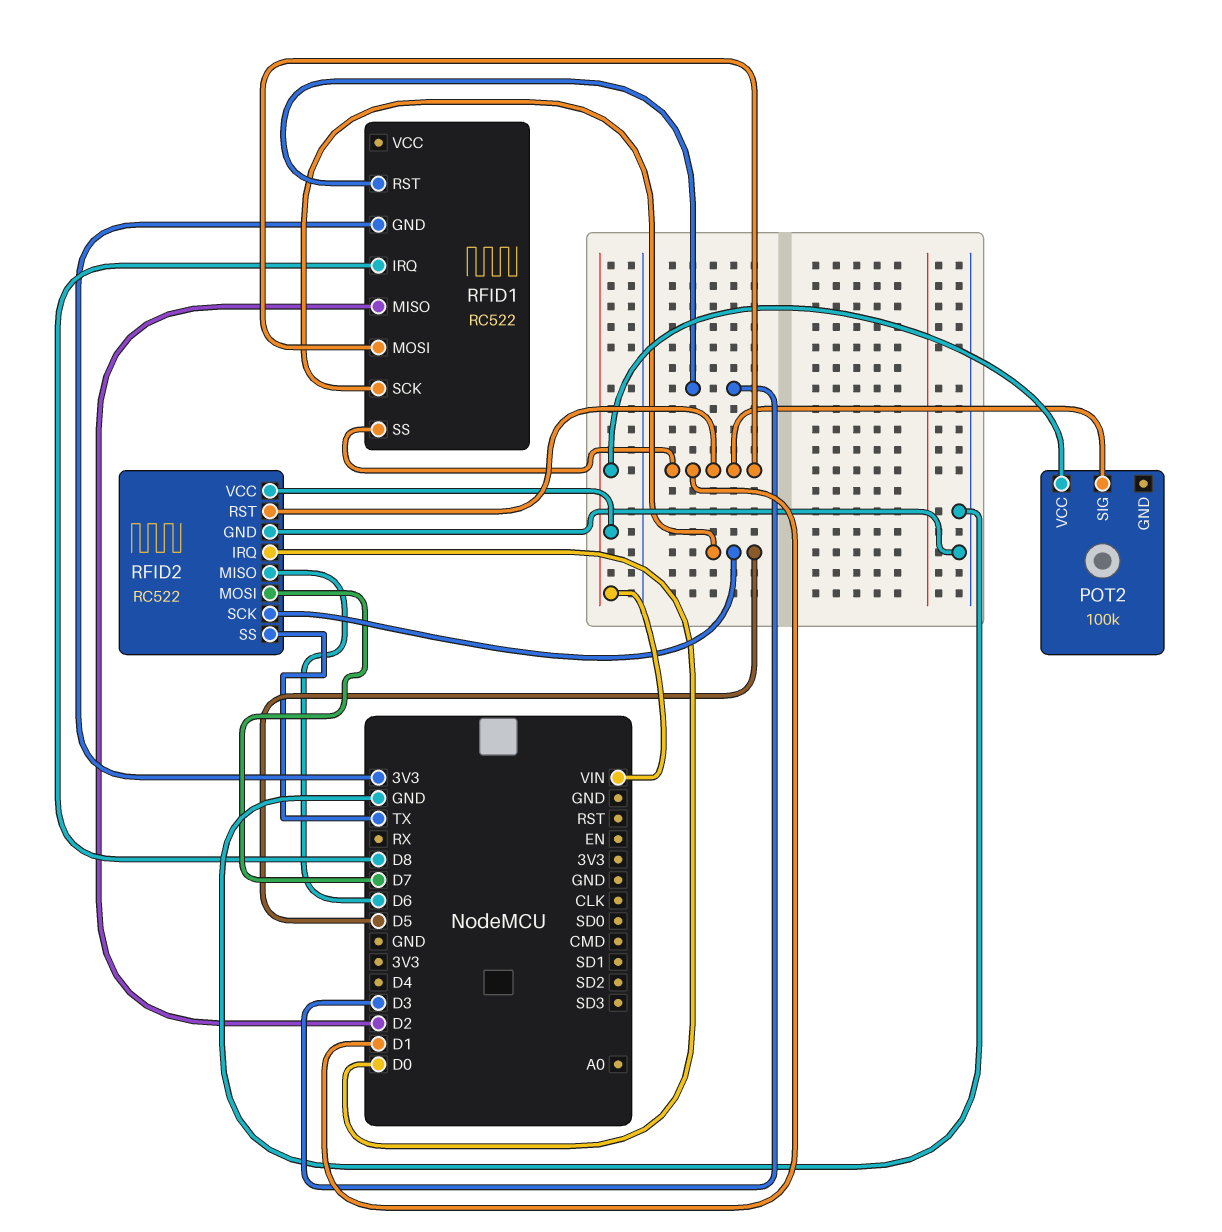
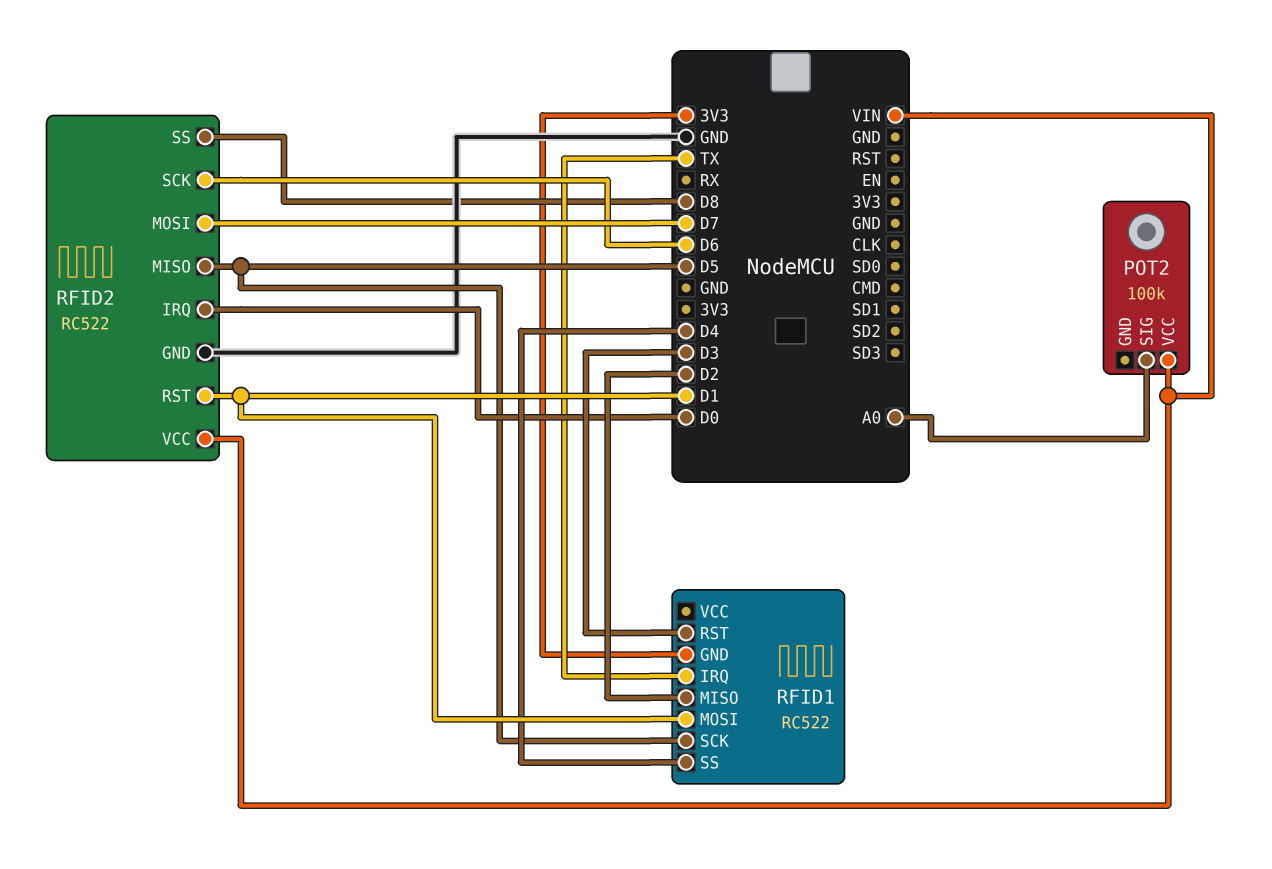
POT2 pin SIG: D1 -> A0
RFID1 pin IRQ: D8 -> TX
RFID1 pin SS: D1 -> D4
RFID2 pin MISO: D6 -> D5
RFID2 pin SCK: D5 -> D6
RFID2 pin SS: TX -> D8

